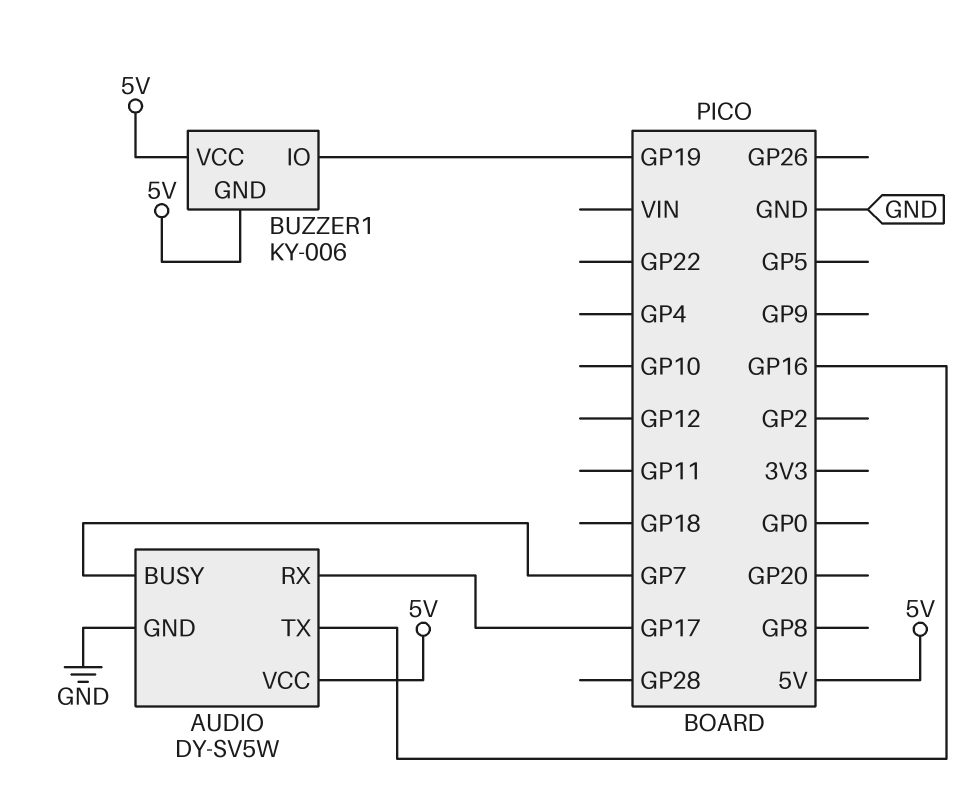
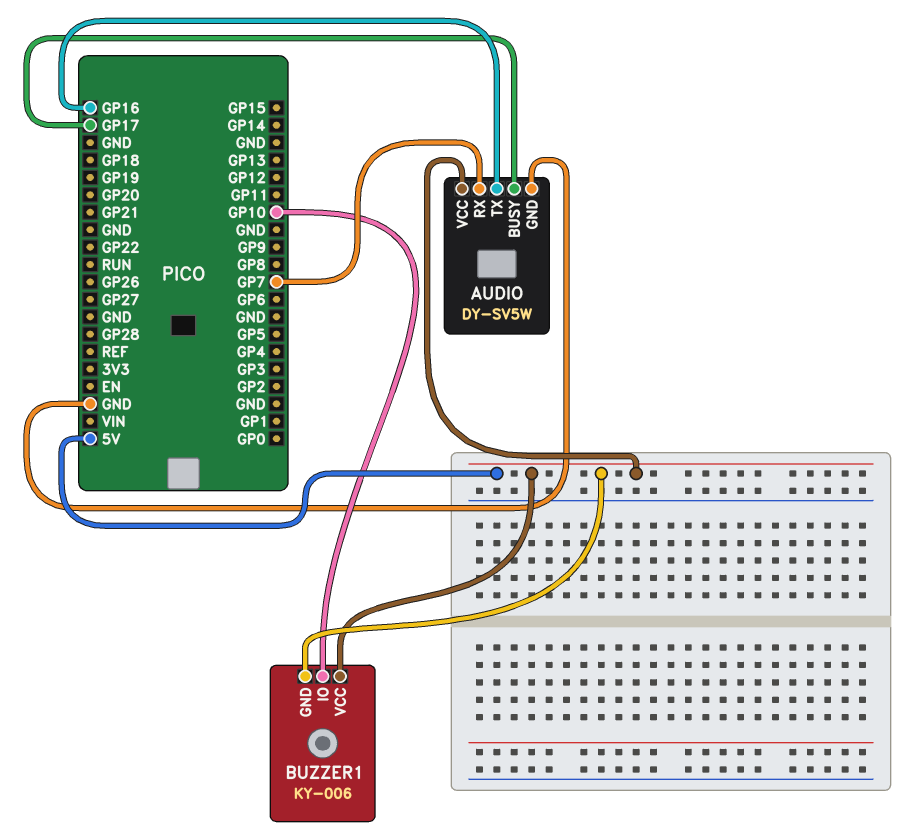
AUDIO pin BUSY: GP7 -> GP17
AUDIO pin RX: GP17 -> GP7
BUZZER1 pin IO: GP19 -> GP10

